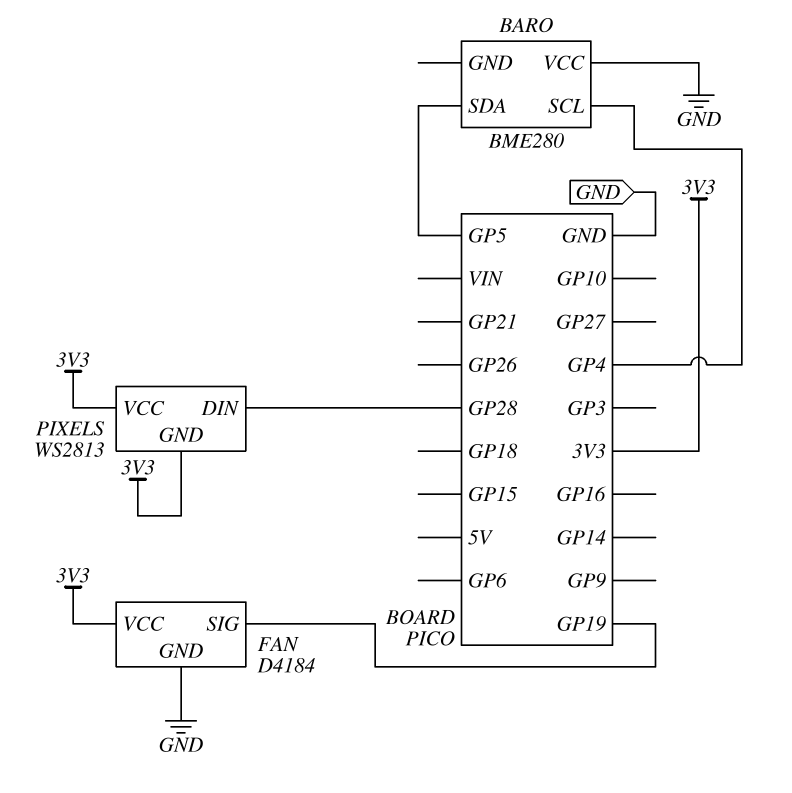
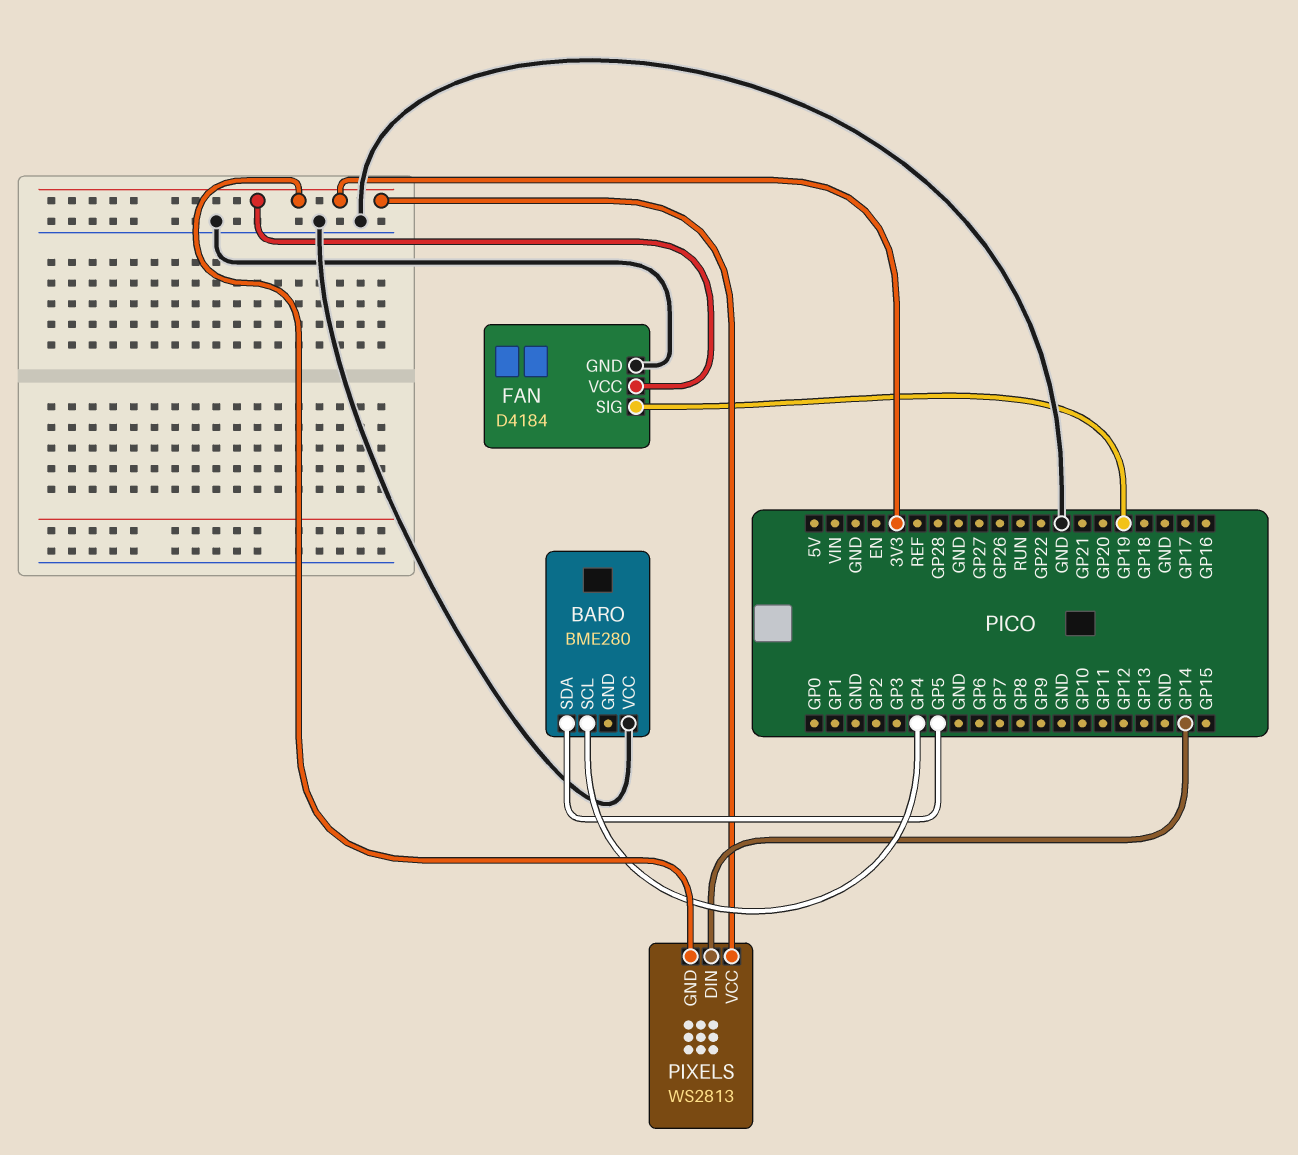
PIXELS pin DIN: GP28 -> GP14

